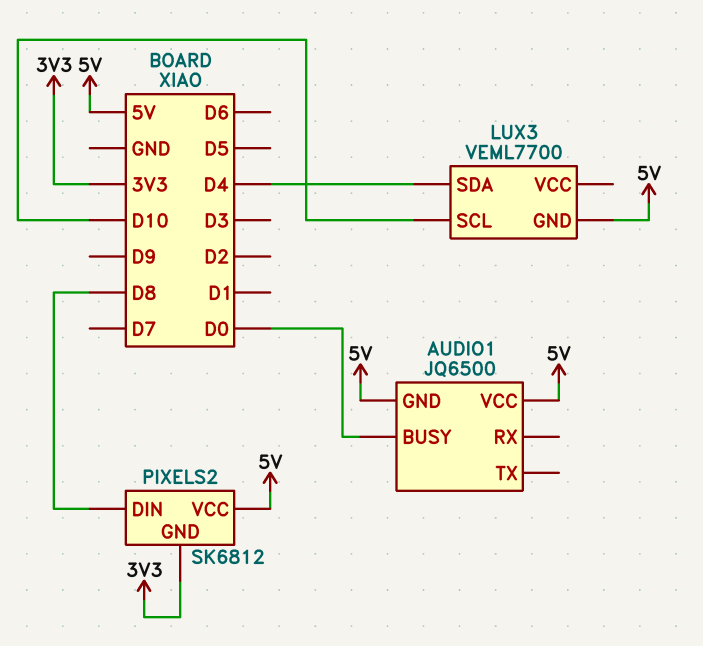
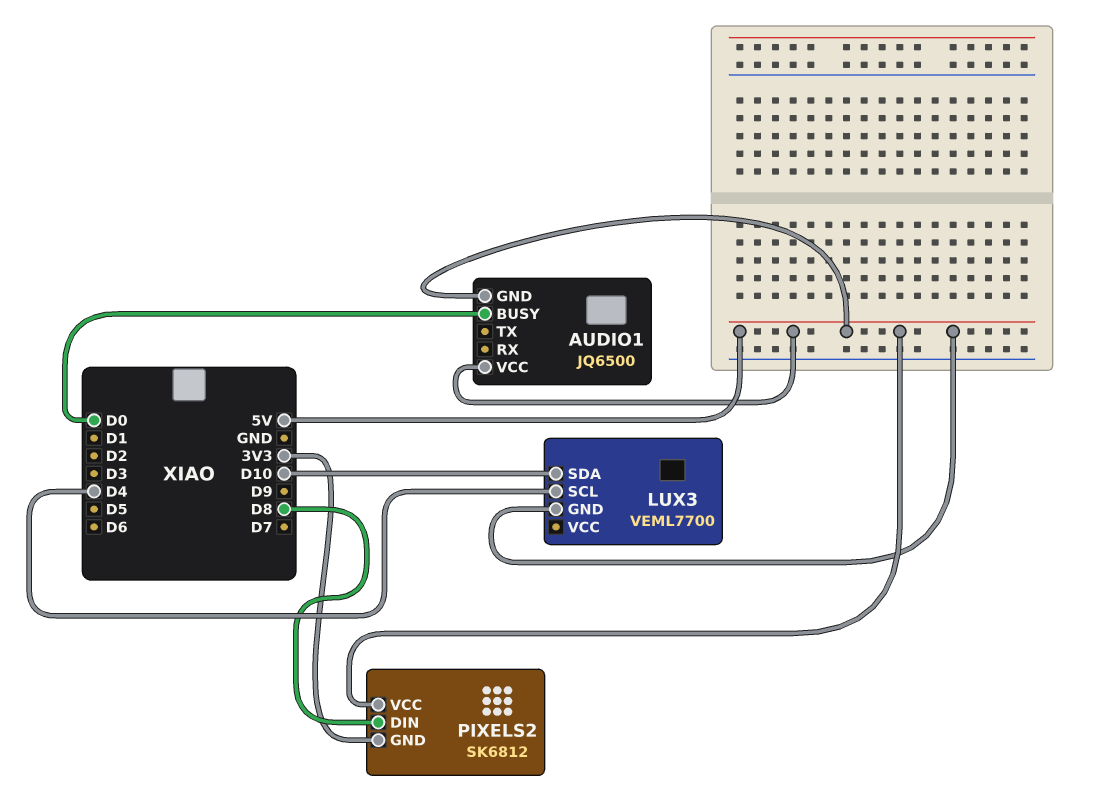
LUX3 pin SCL: D10 -> D4
LUX3 pin SDA: D4 -> D10

